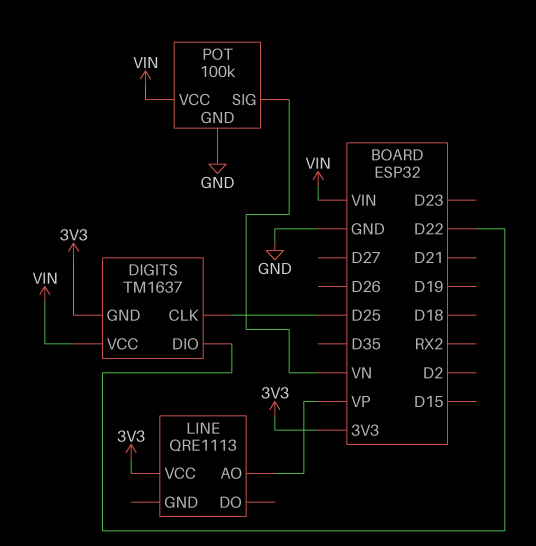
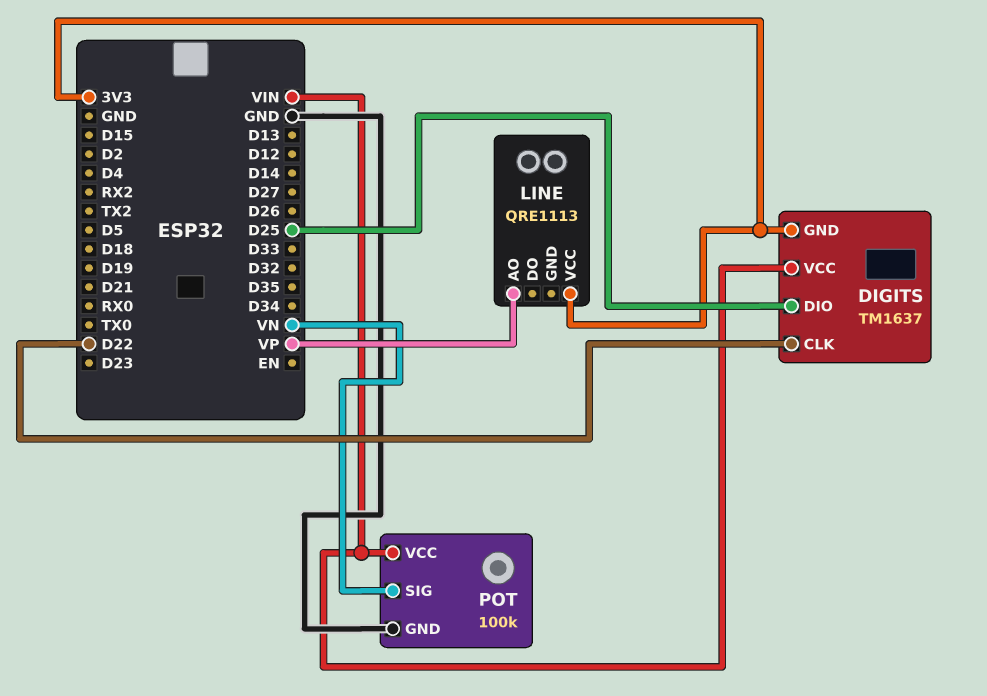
DIGITS pin CLK: D25 -> D22
DIGITS pin DIO: D22 -> D25

